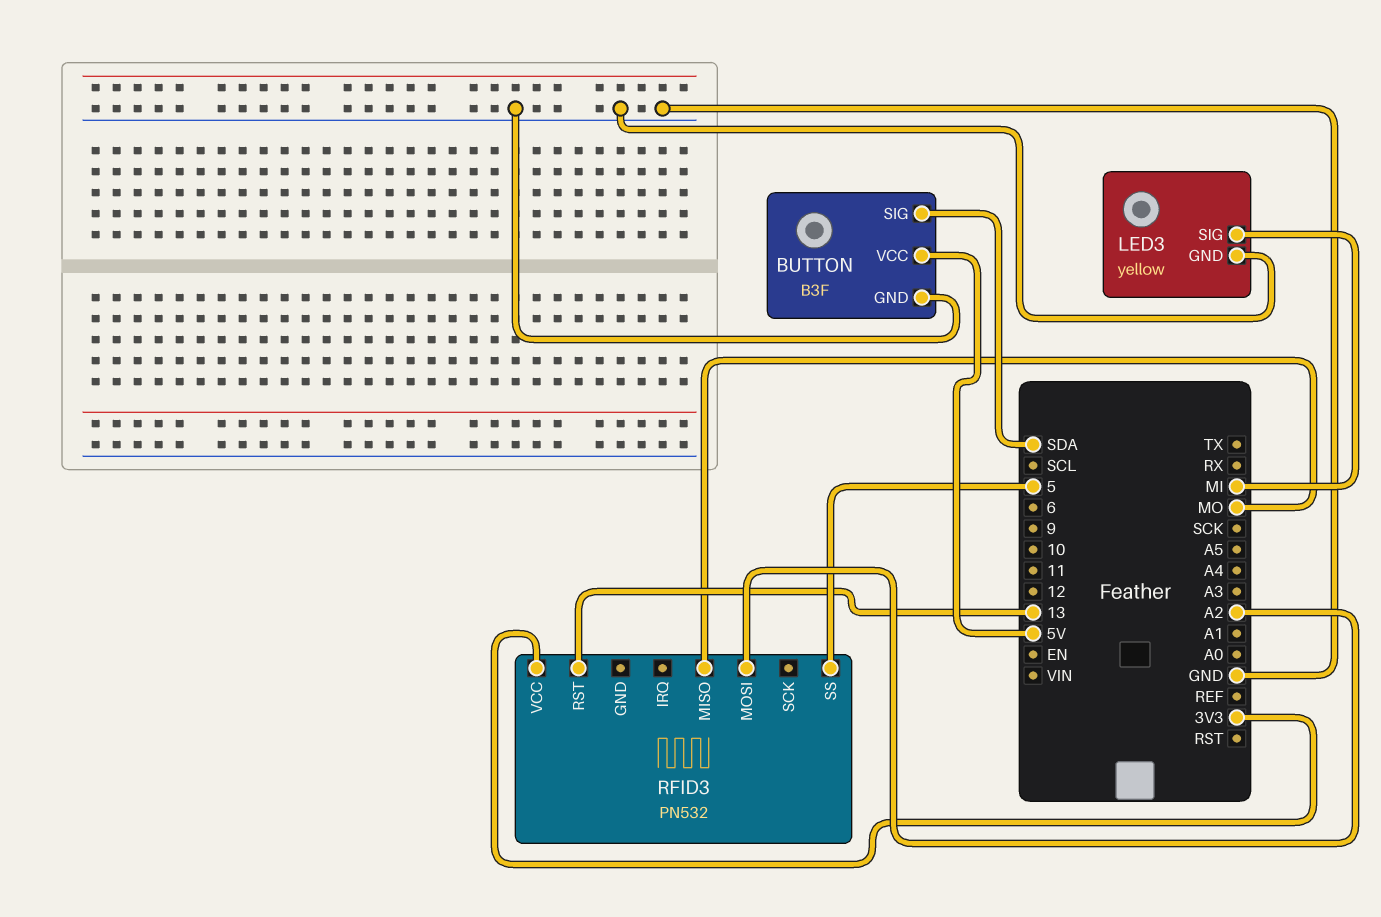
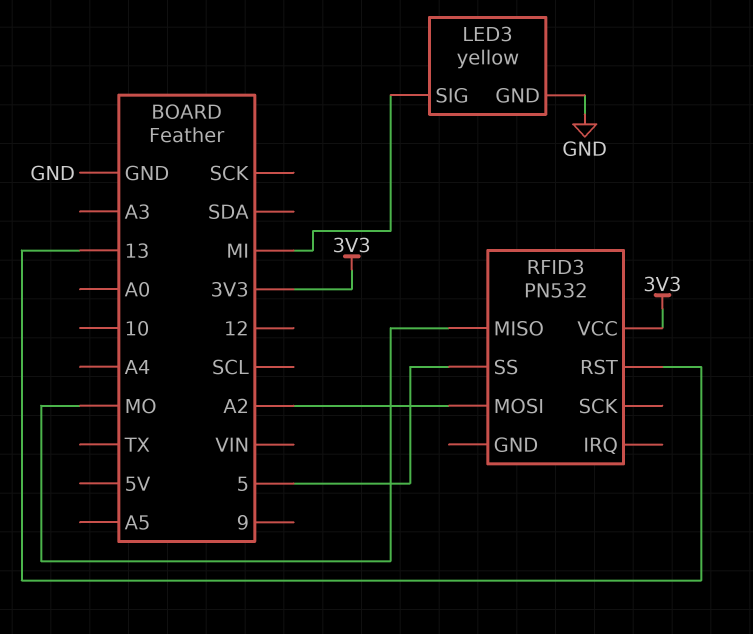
BUTTON: B3F -> none
BUTTON pin GND: GND -> none
BUTTON pin SIG: SDA -> none
BUTTON pin VCC: 5V -> none

